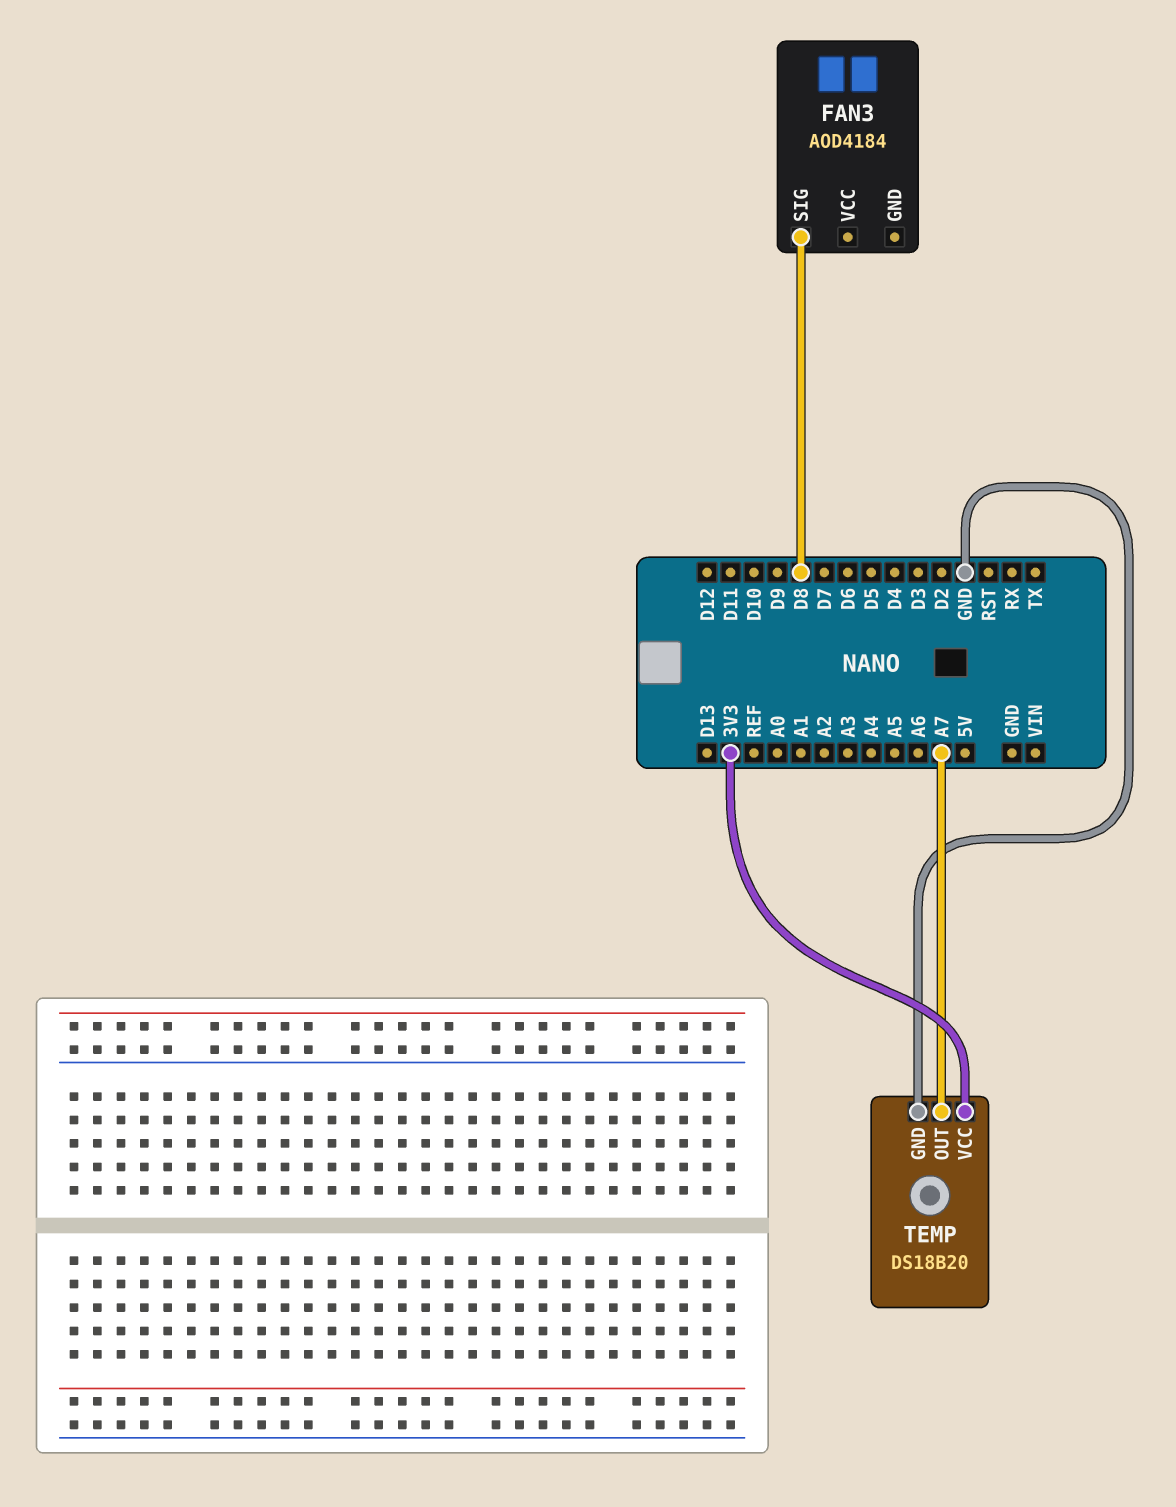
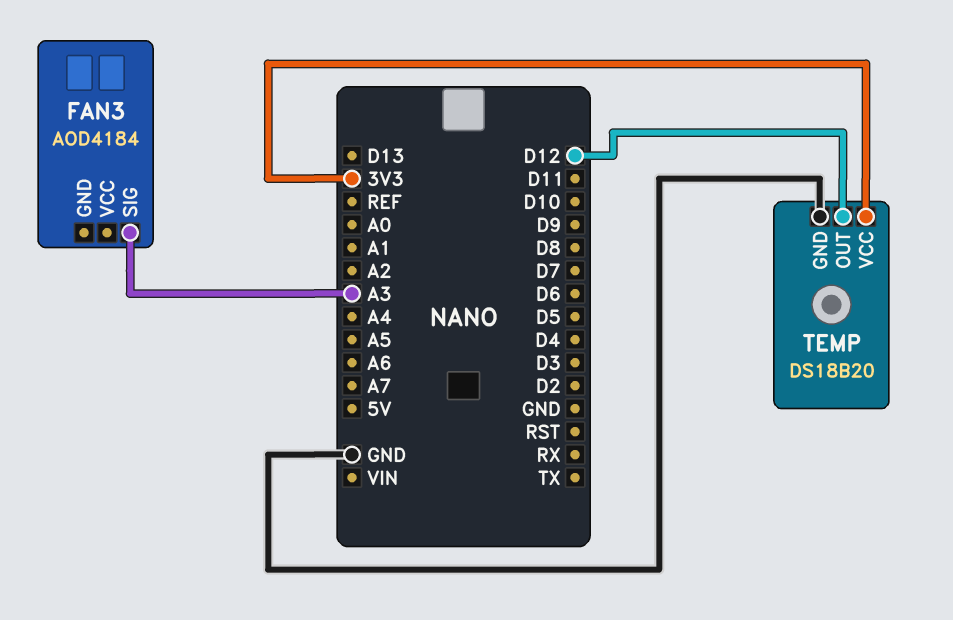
FAN3 pin SIG: D8 -> A3
TEMP pin OUT: A7 -> D12

